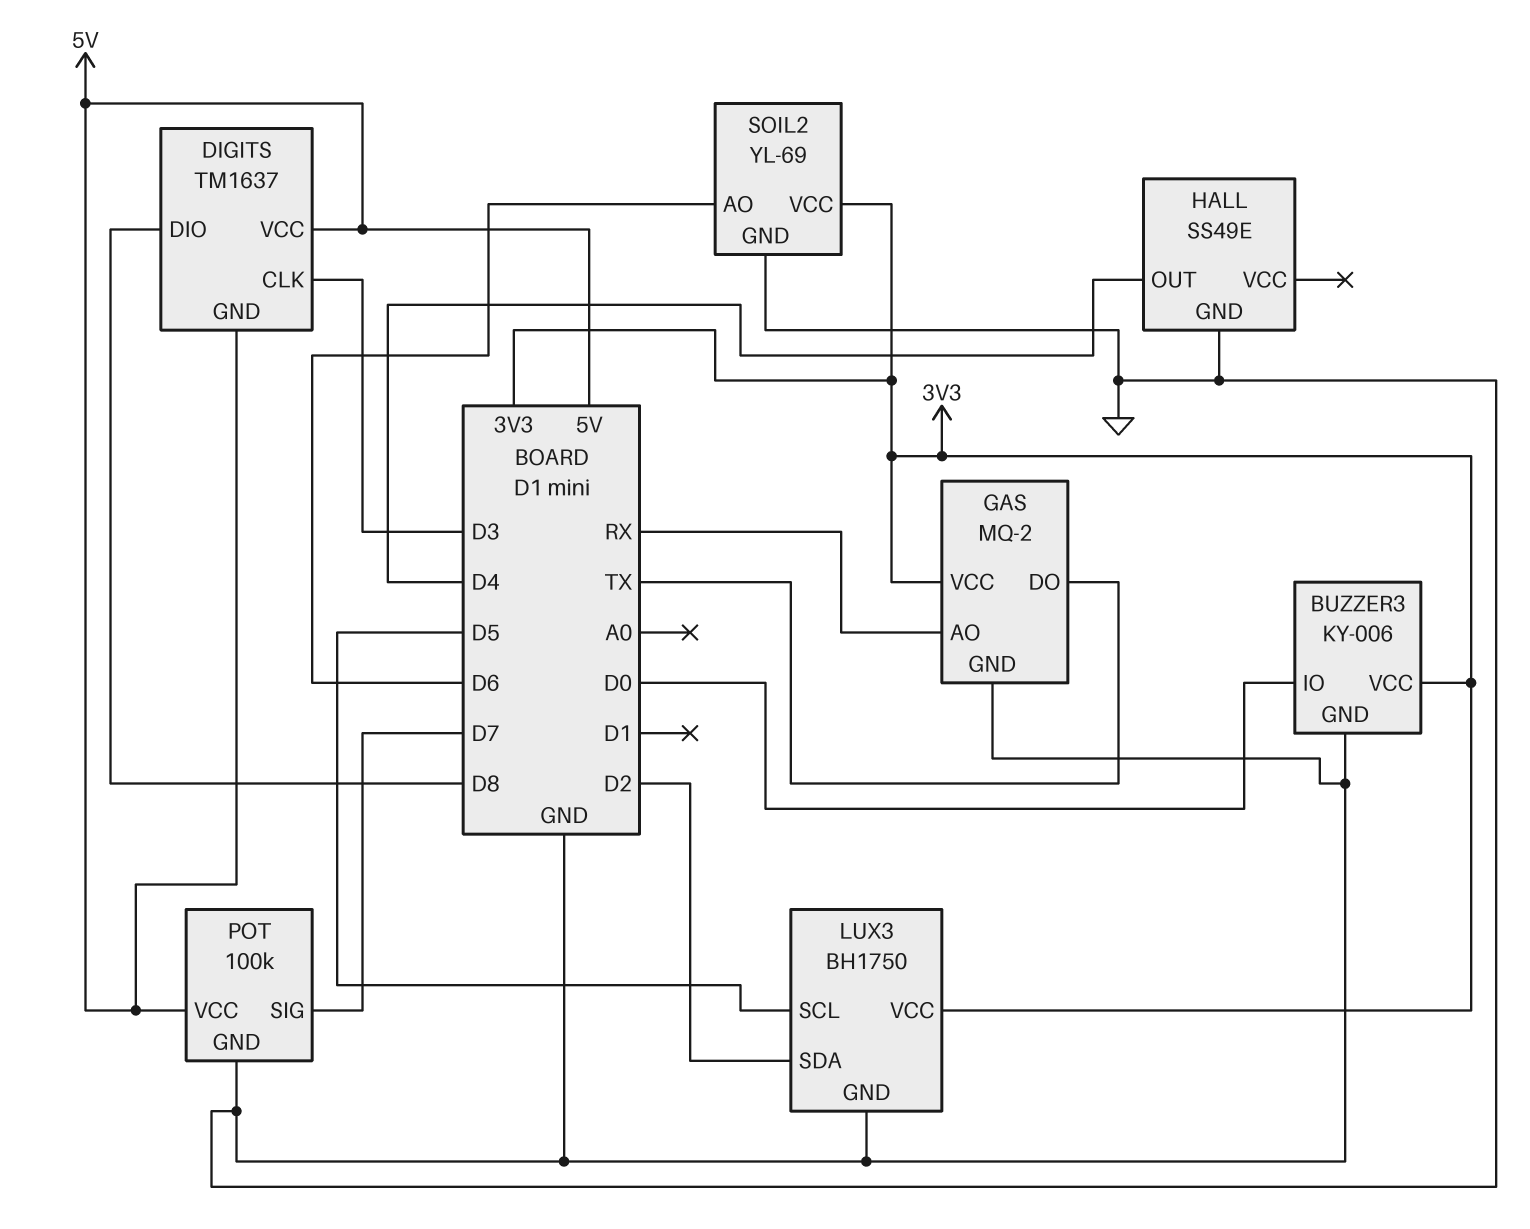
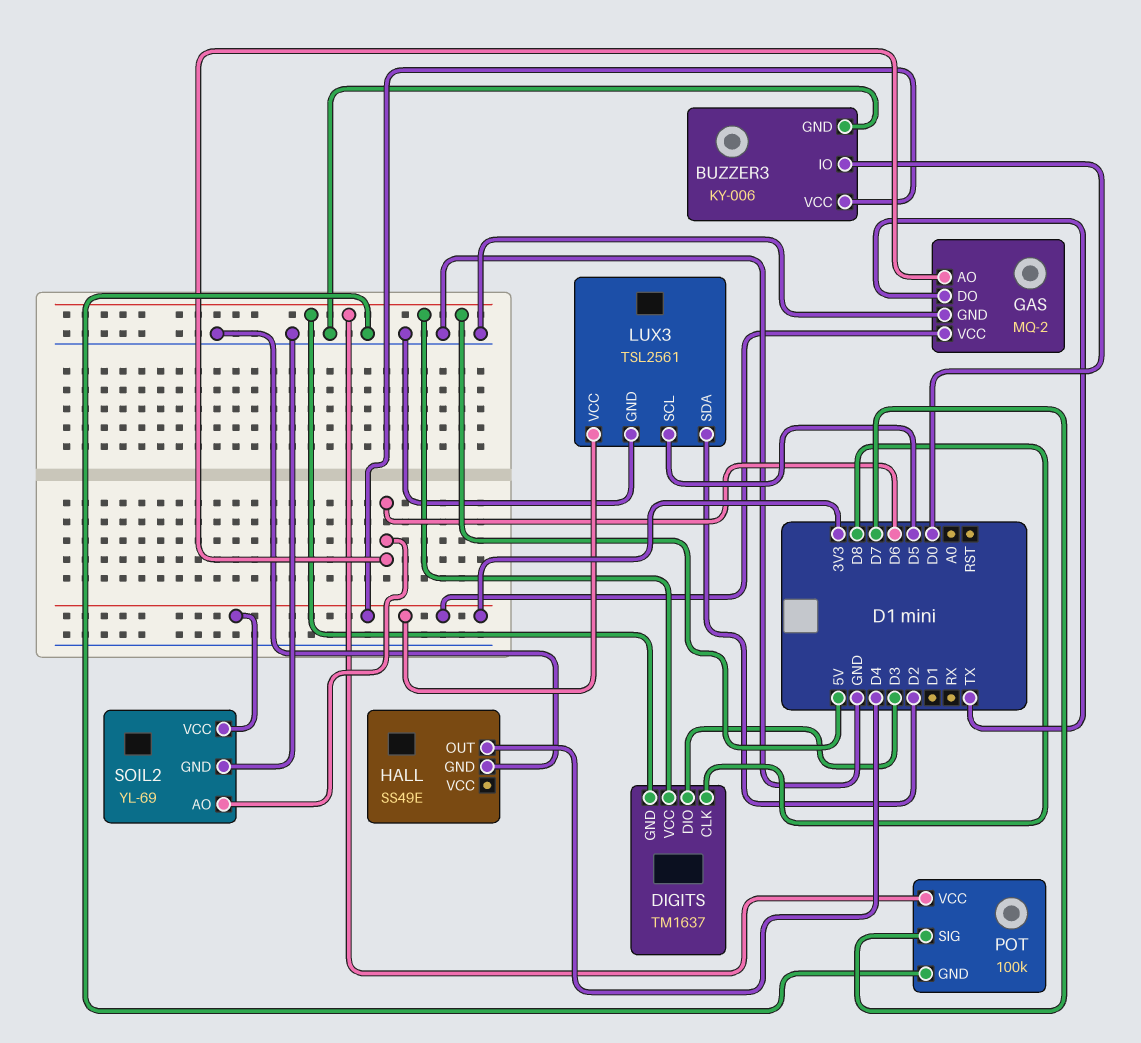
DIGITS pin CLK: D3 -> D8
DIGITS pin DIO: D8 -> D3
GAS pin AO: RX -> D6
LUX3: BH1750 -> TSL2561

